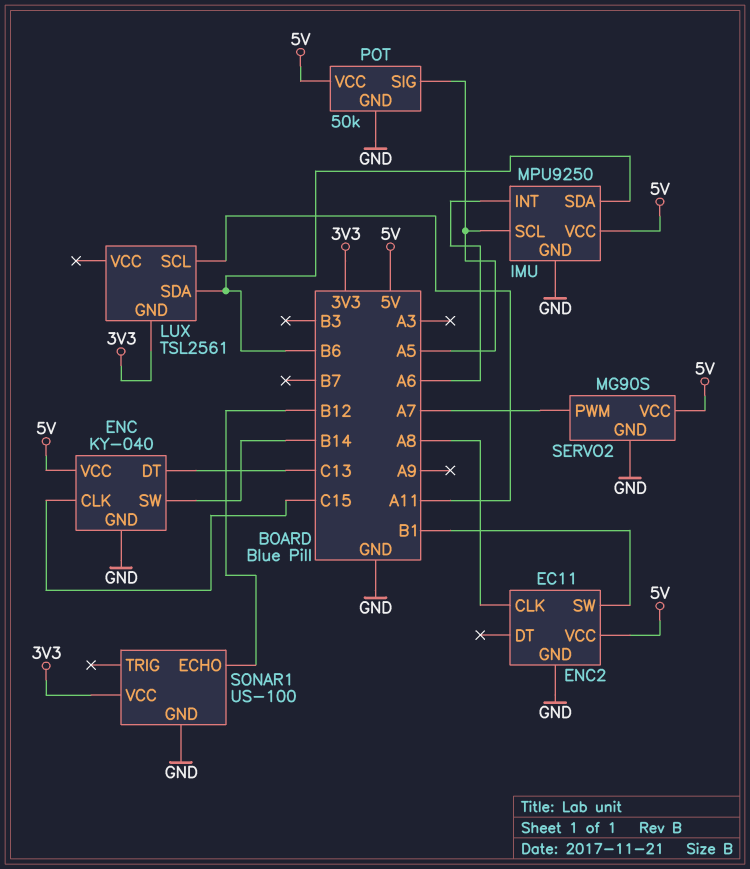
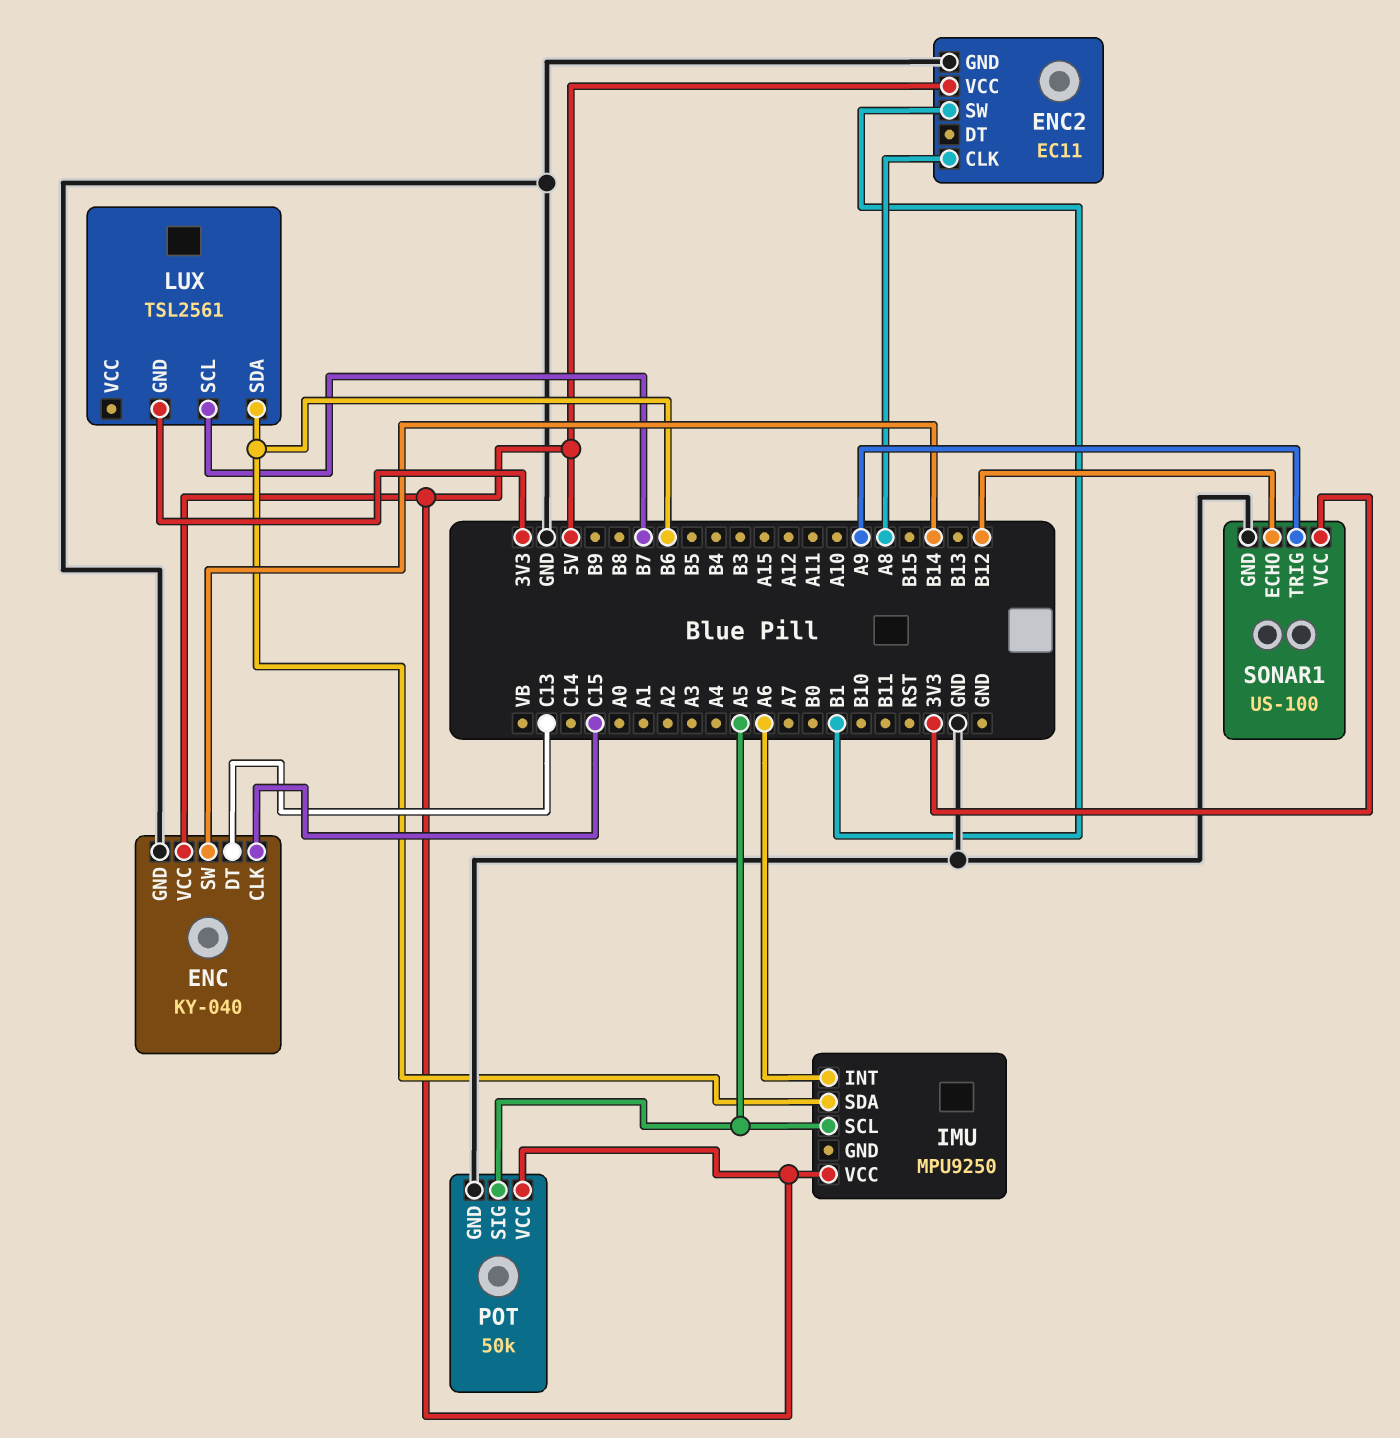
IMU pin GND: GND -> none
LUX pin SCL: A11 -> B7
SERVO2: MG90S -> none
SERVO2 pin GND: GND -> none
SERVO2 pin PWM: A7 -> none
SERVO2 pin VCC: 5V -> none
SONAR1 pin TRIG: none -> A9

